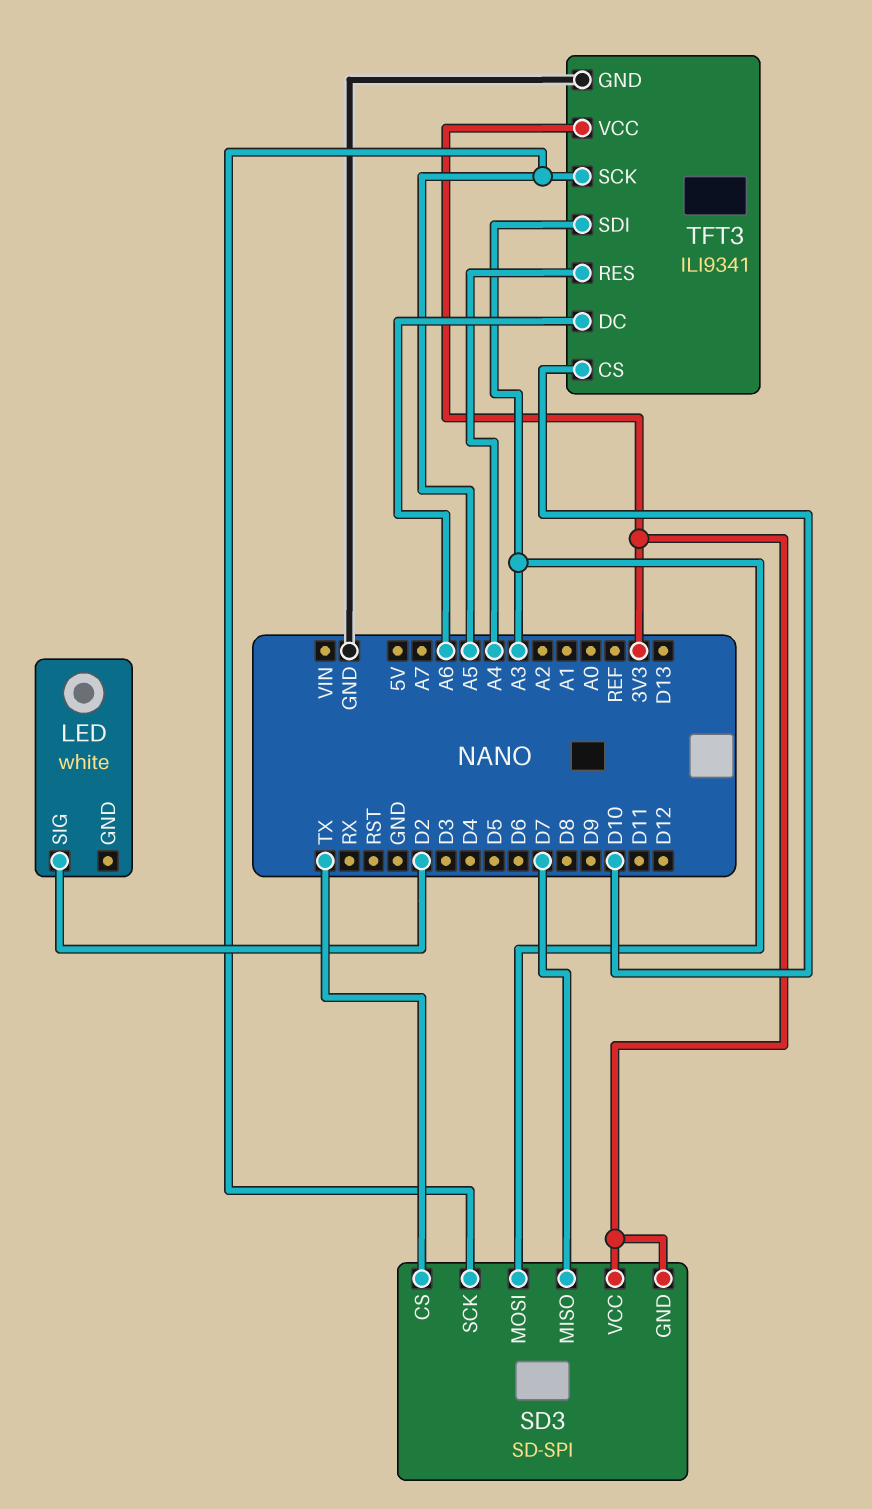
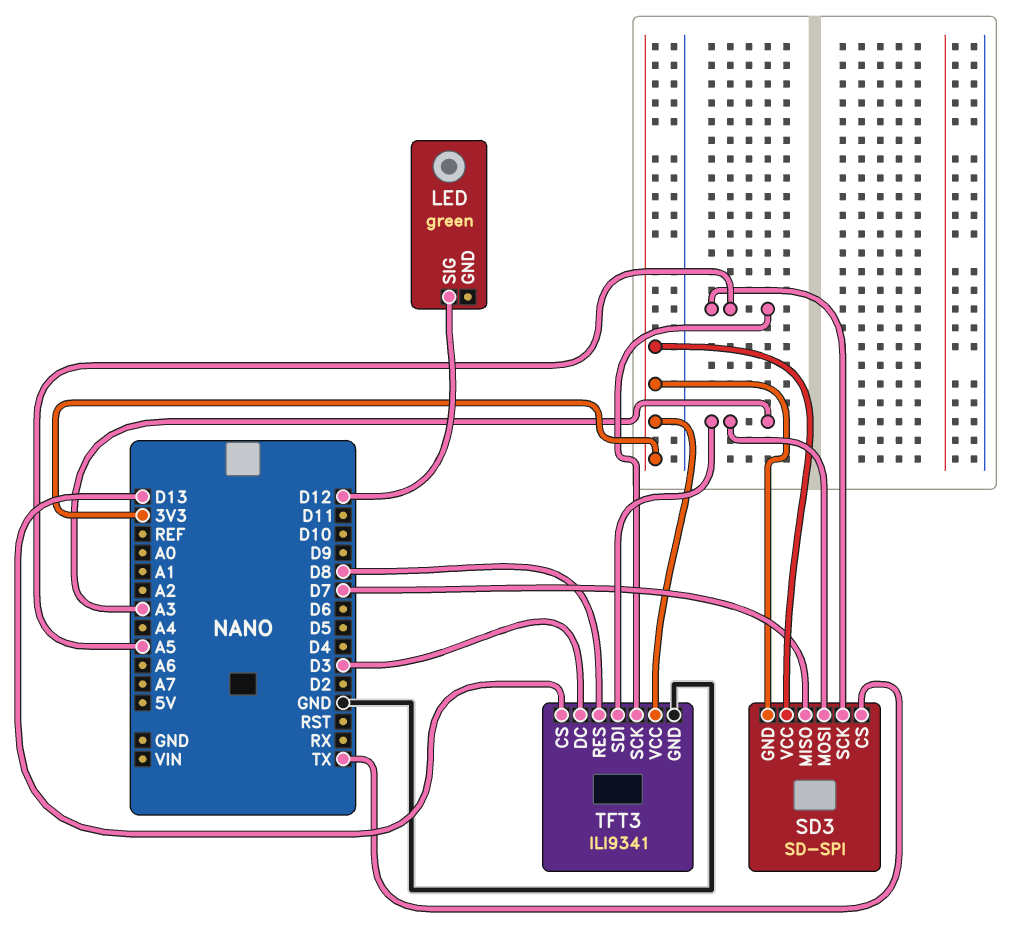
LED: white -> green
LED pin SIG: D2 -> D12
TFT3 pin CS: D10 -> D13
TFT3 pin DC: A6 -> D3
TFT3 pin RES: A4 -> D8

